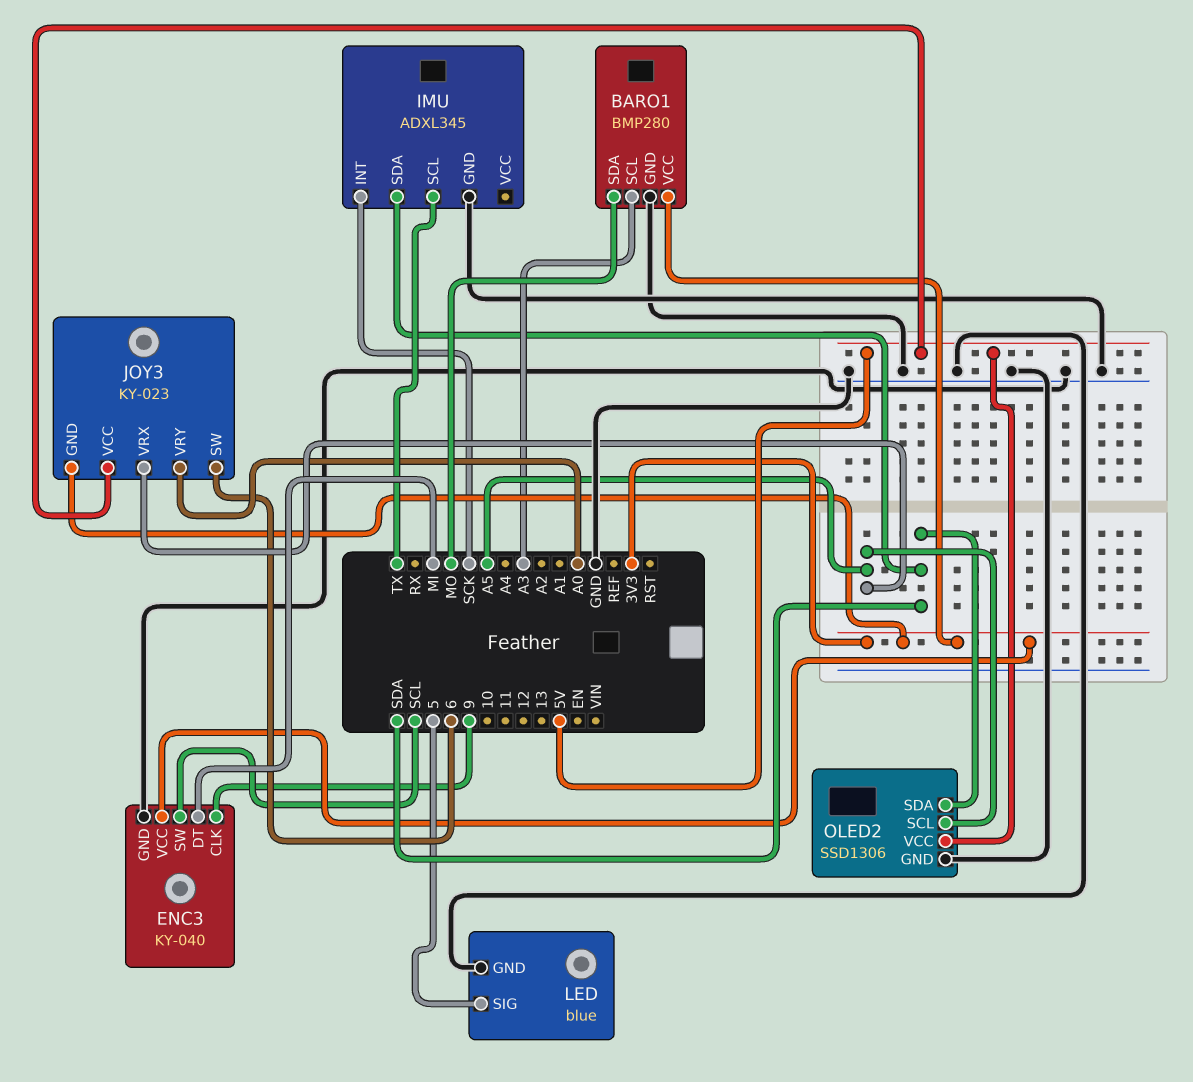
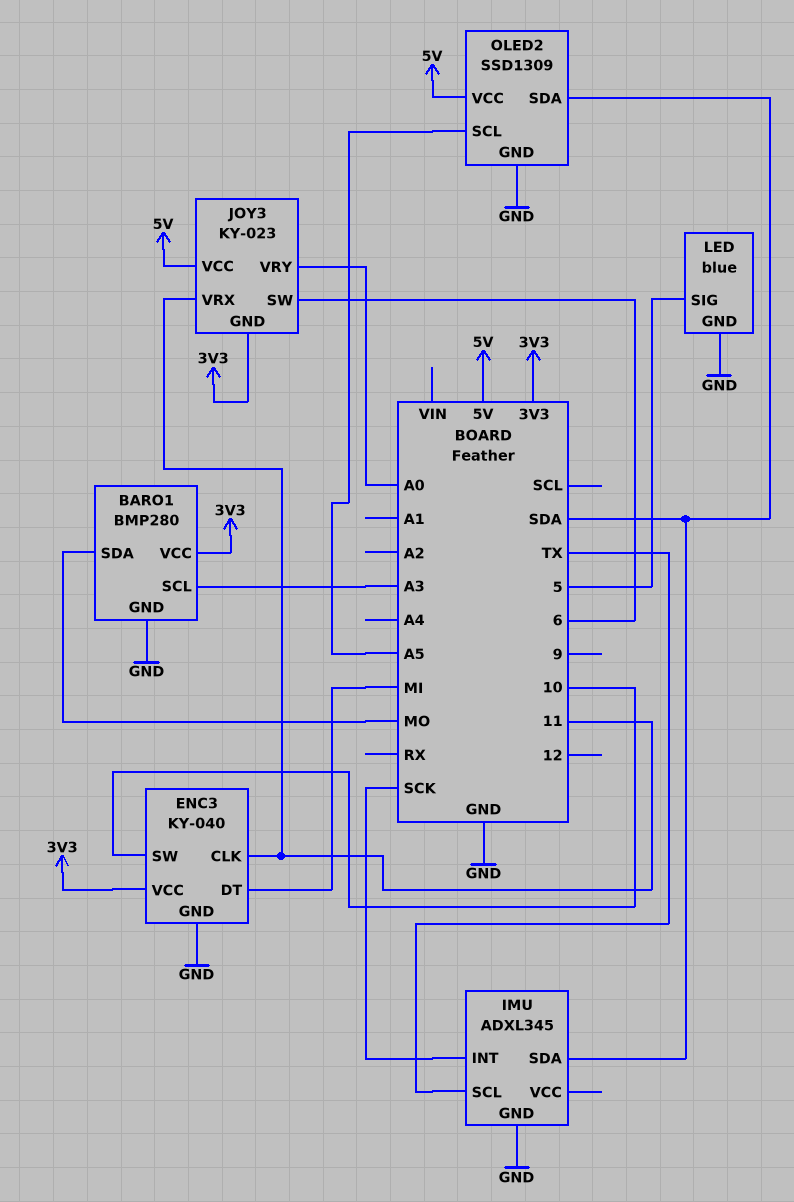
ENC3 pin CLK: 9 -> 11
ENC3 pin SW: SCL -> 10
JOY3 pin VRX: A5 -> 11
OLED2: SSD1306 -> SSD1309

